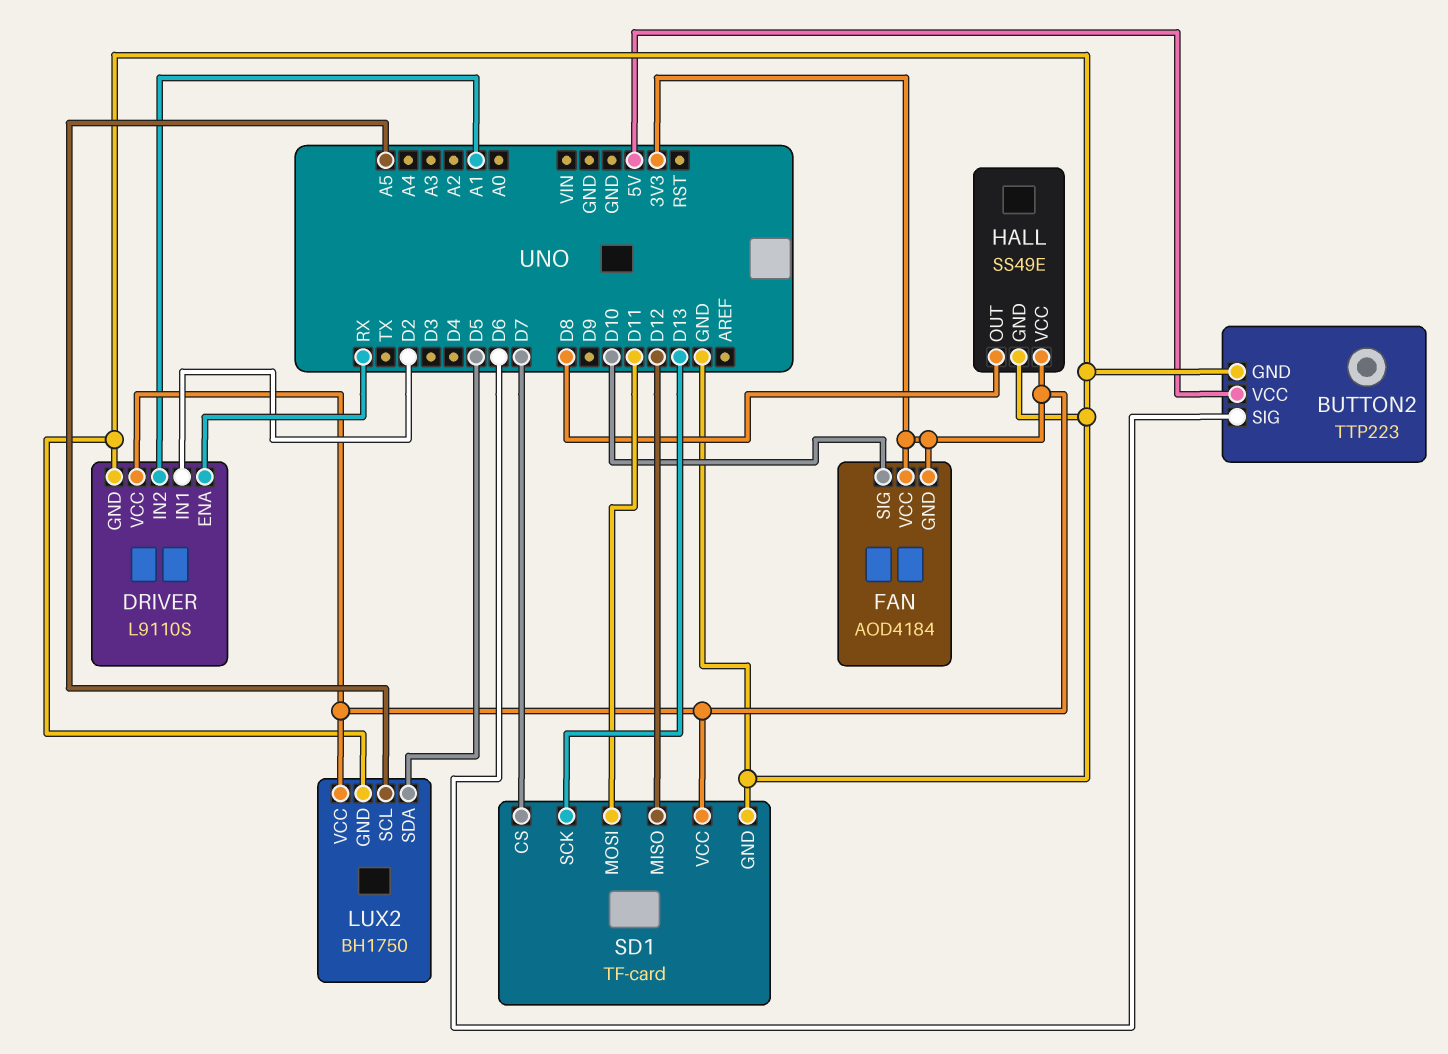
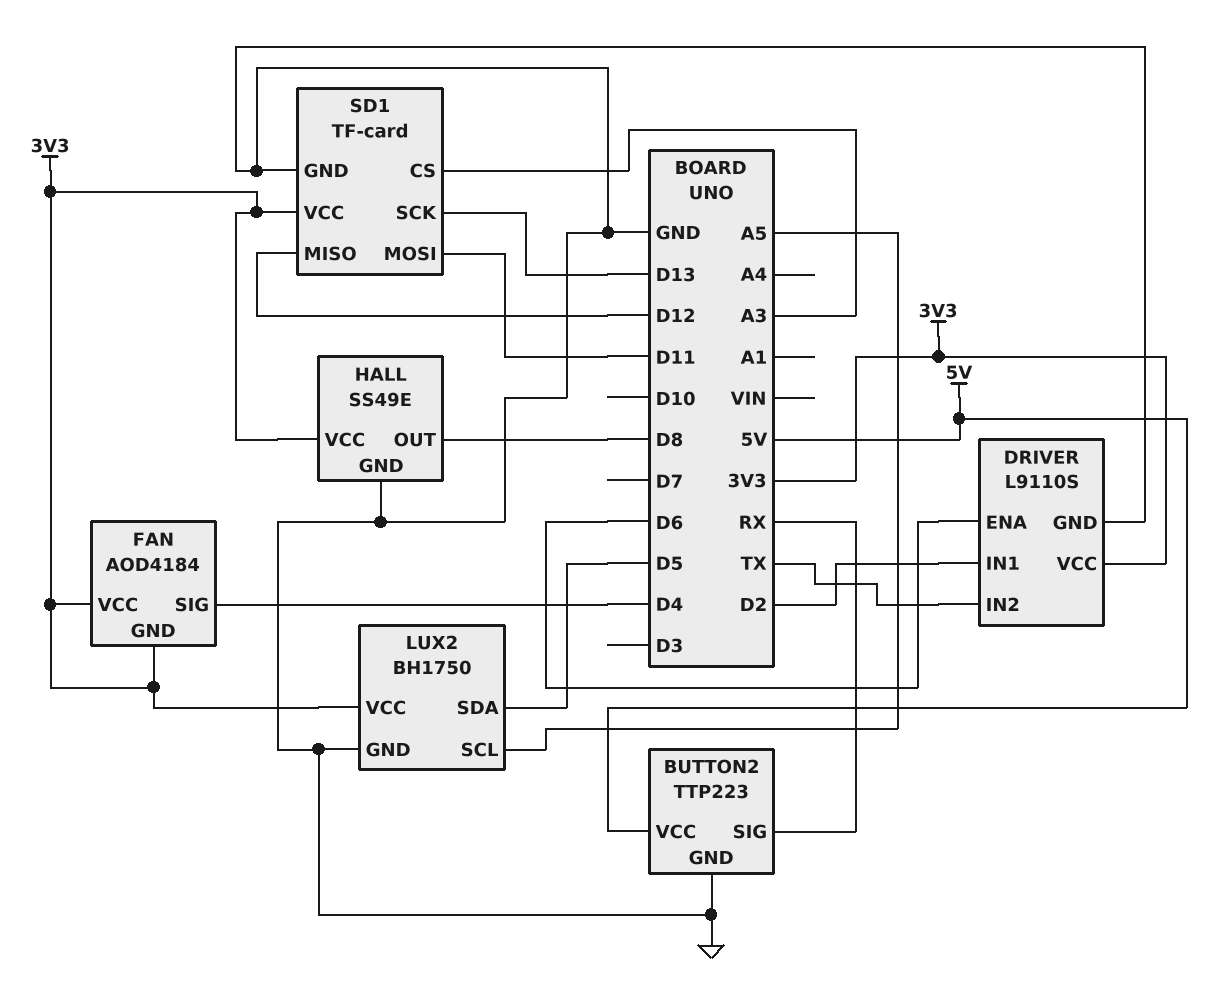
BUTTON2 pin SIG: D6 -> RX
DRIVER pin ENA: RX -> D6
DRIVER pin IN2: A1 -> TX
FAN pin SIG: D10 -> D4
SD1 pin CS: D7 -> A3

